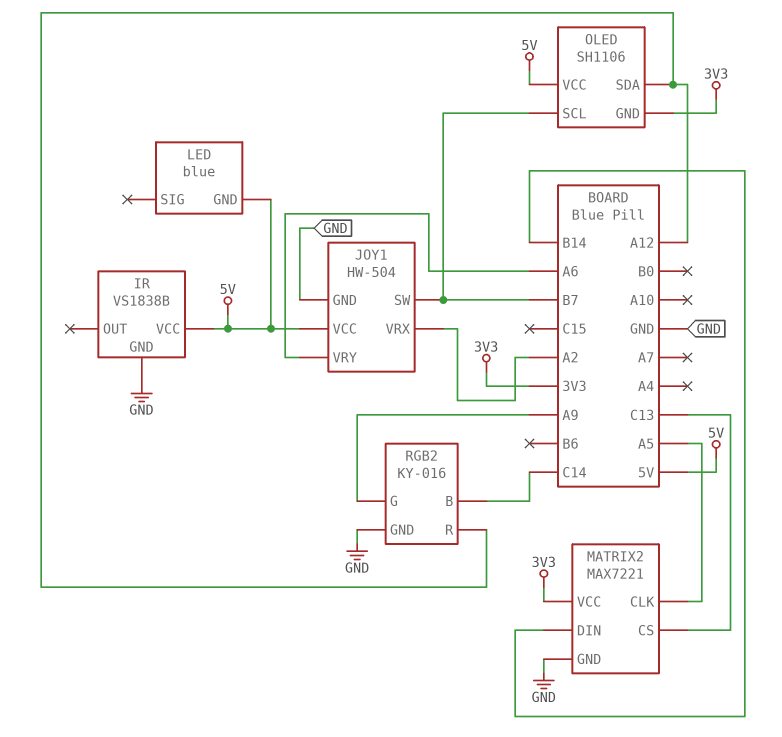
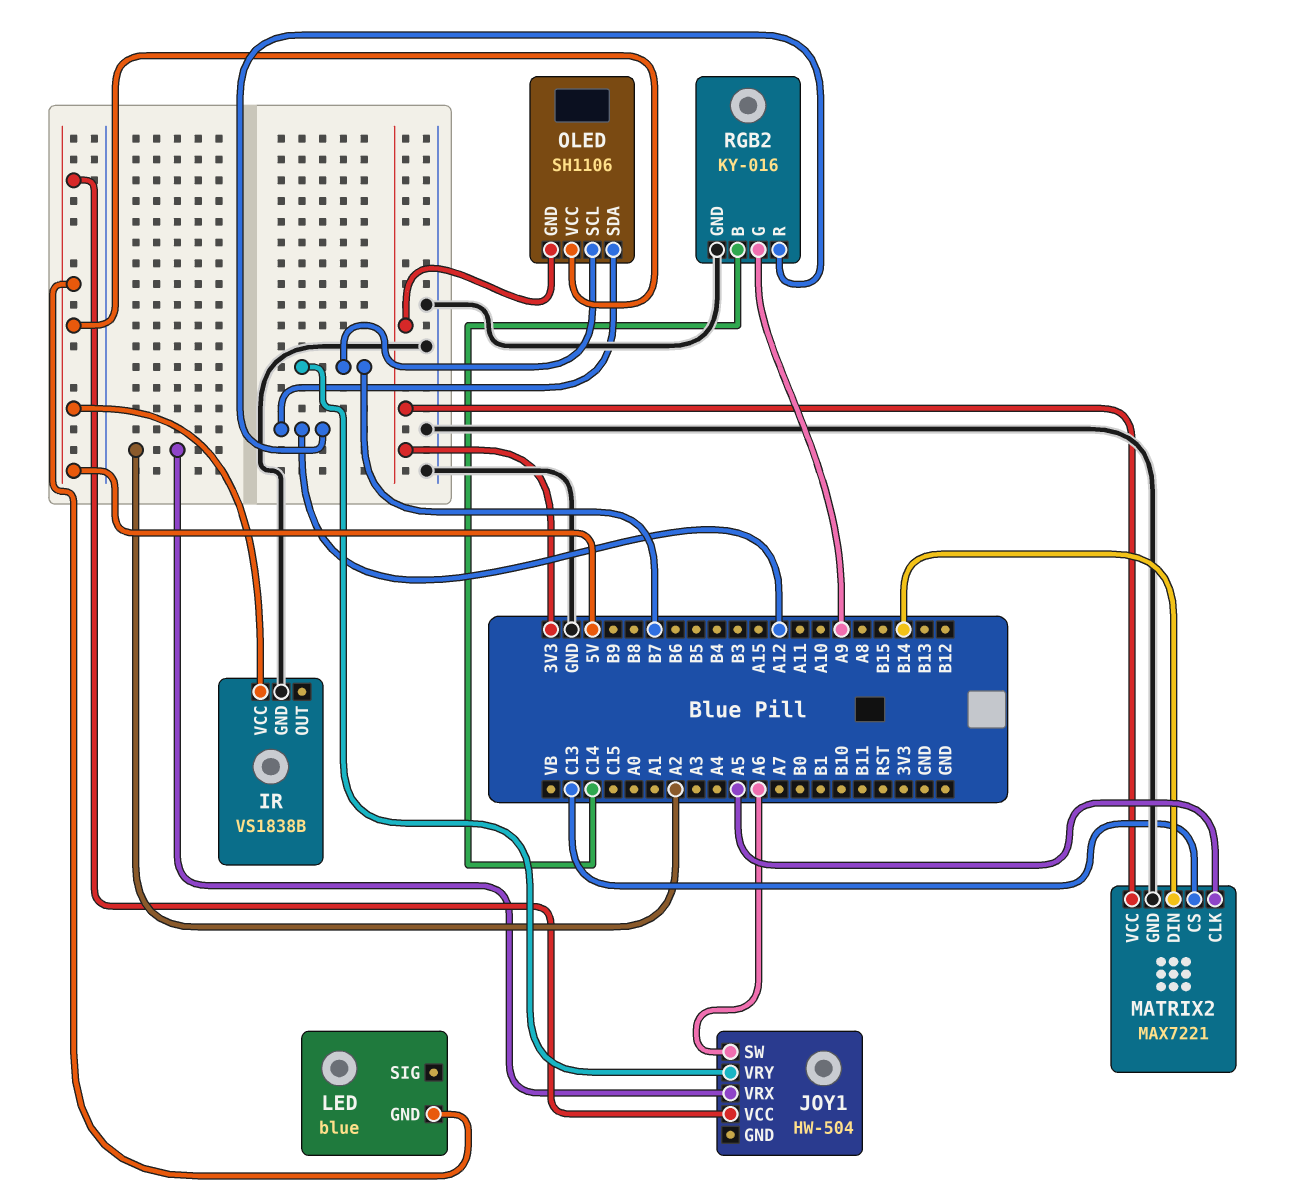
JOY1 pin GND: GND -> none
JOY1 pin SW: B7 -> A6
JOY1 pin VRY: A6 -> B7

